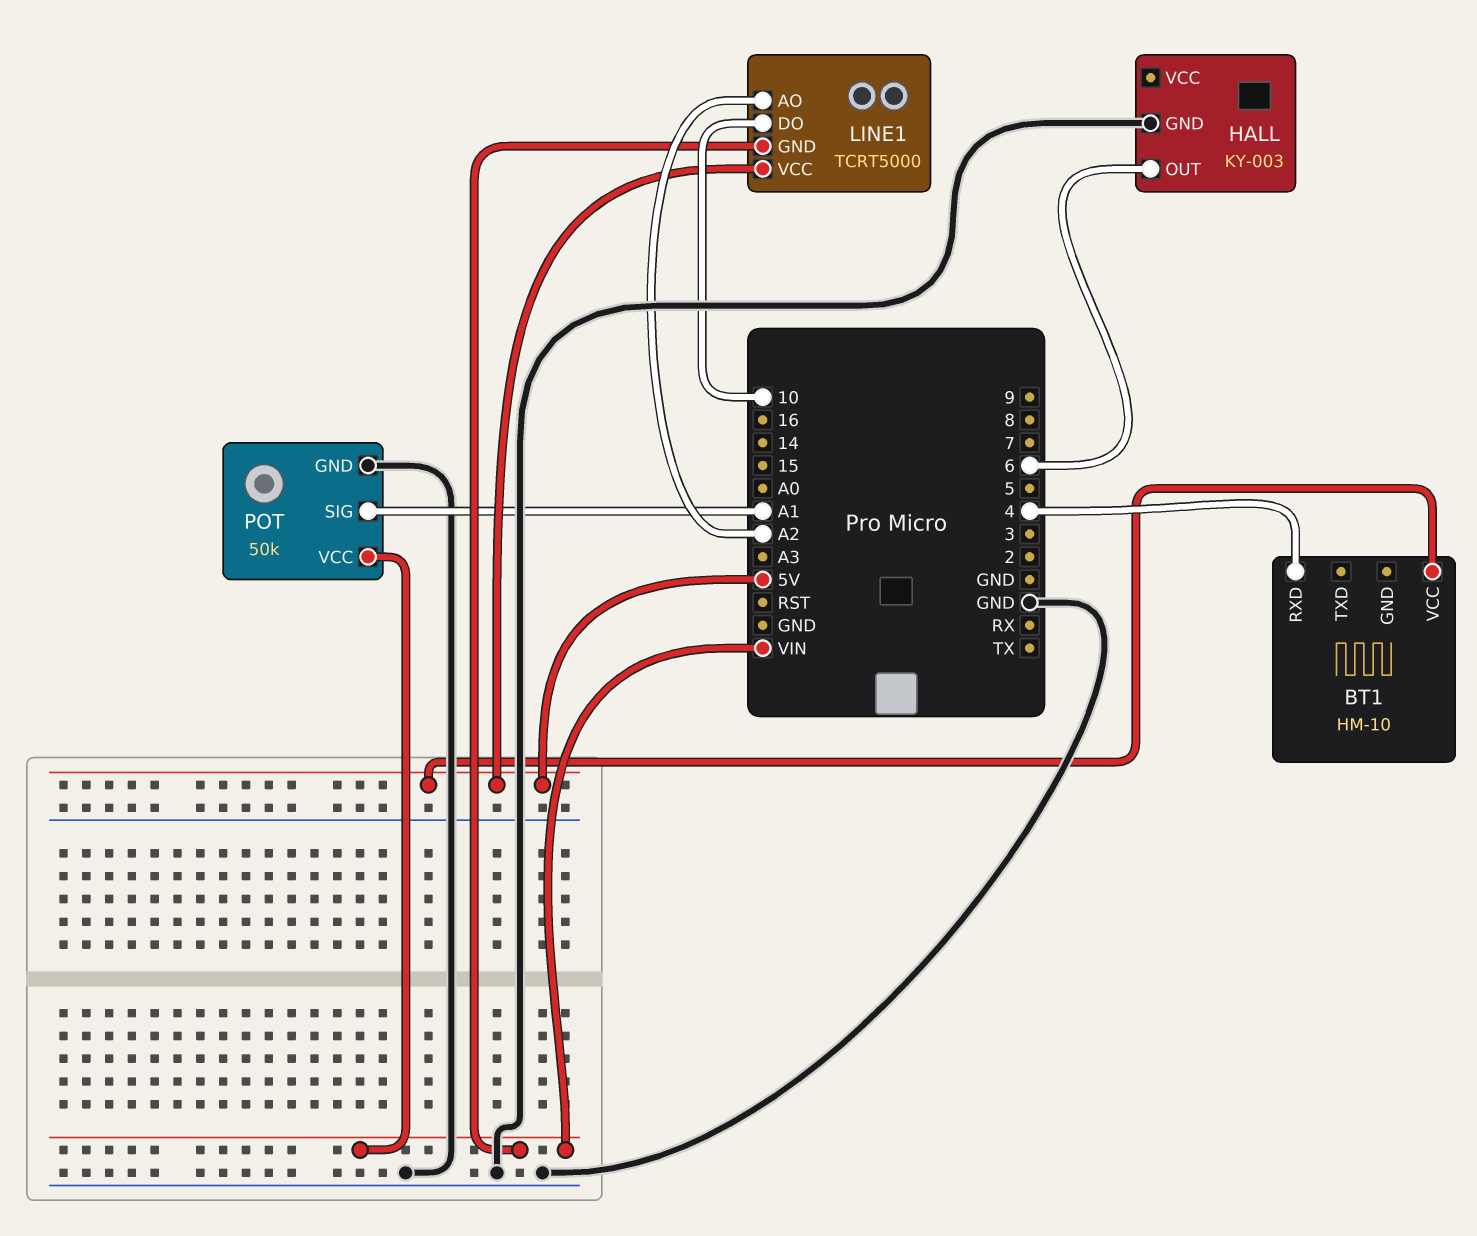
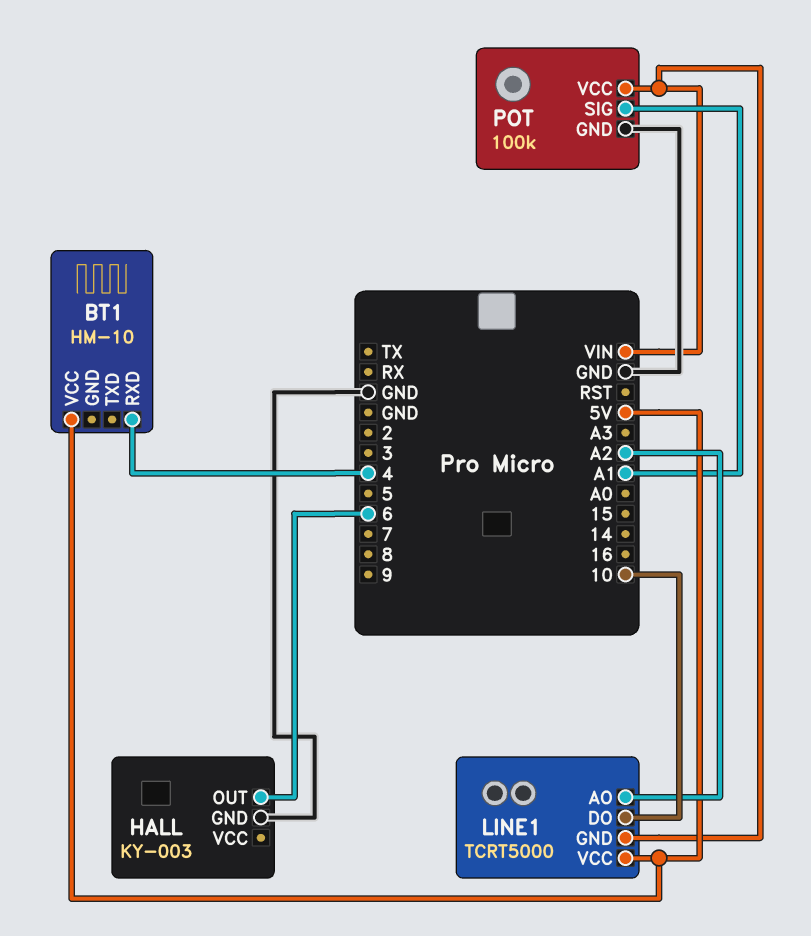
POT: 50k -> 100k

